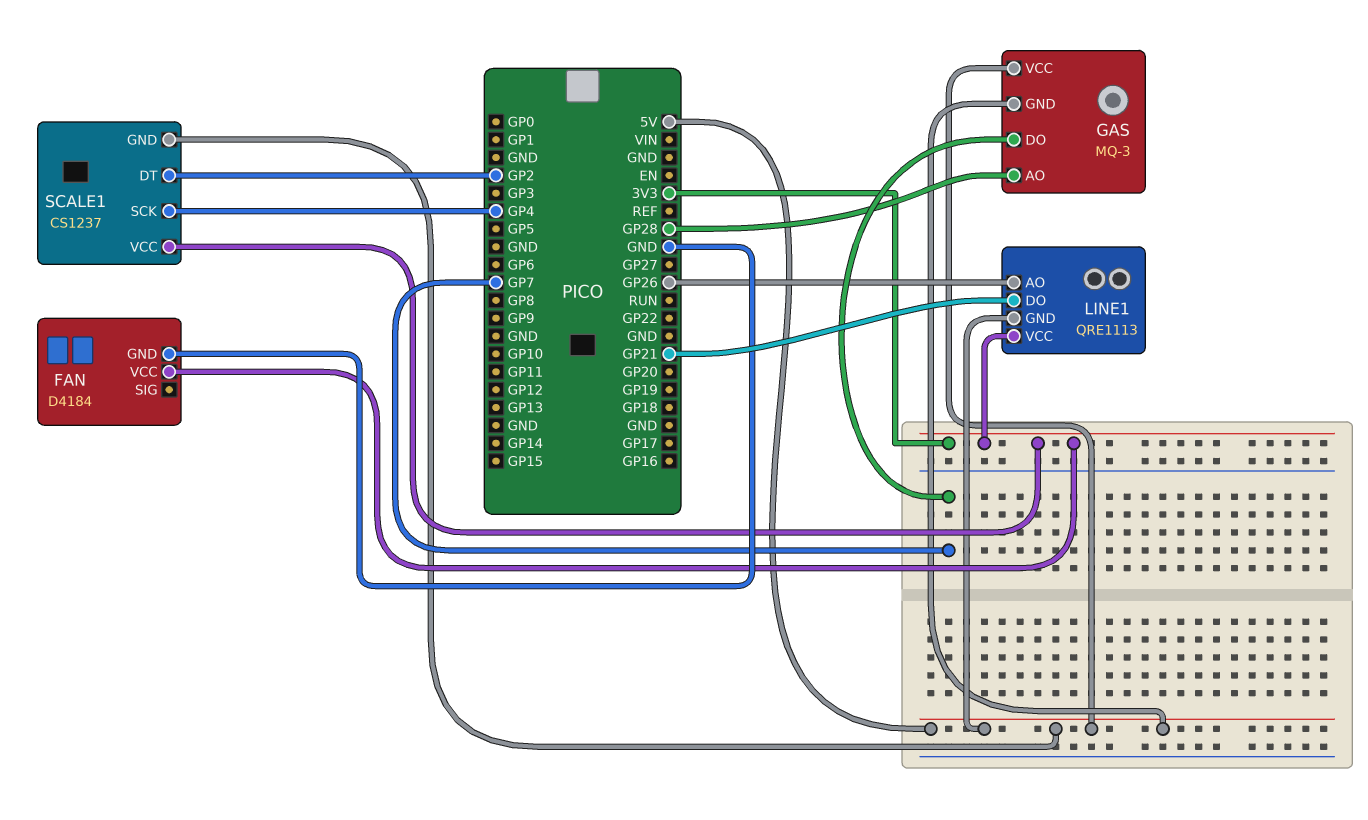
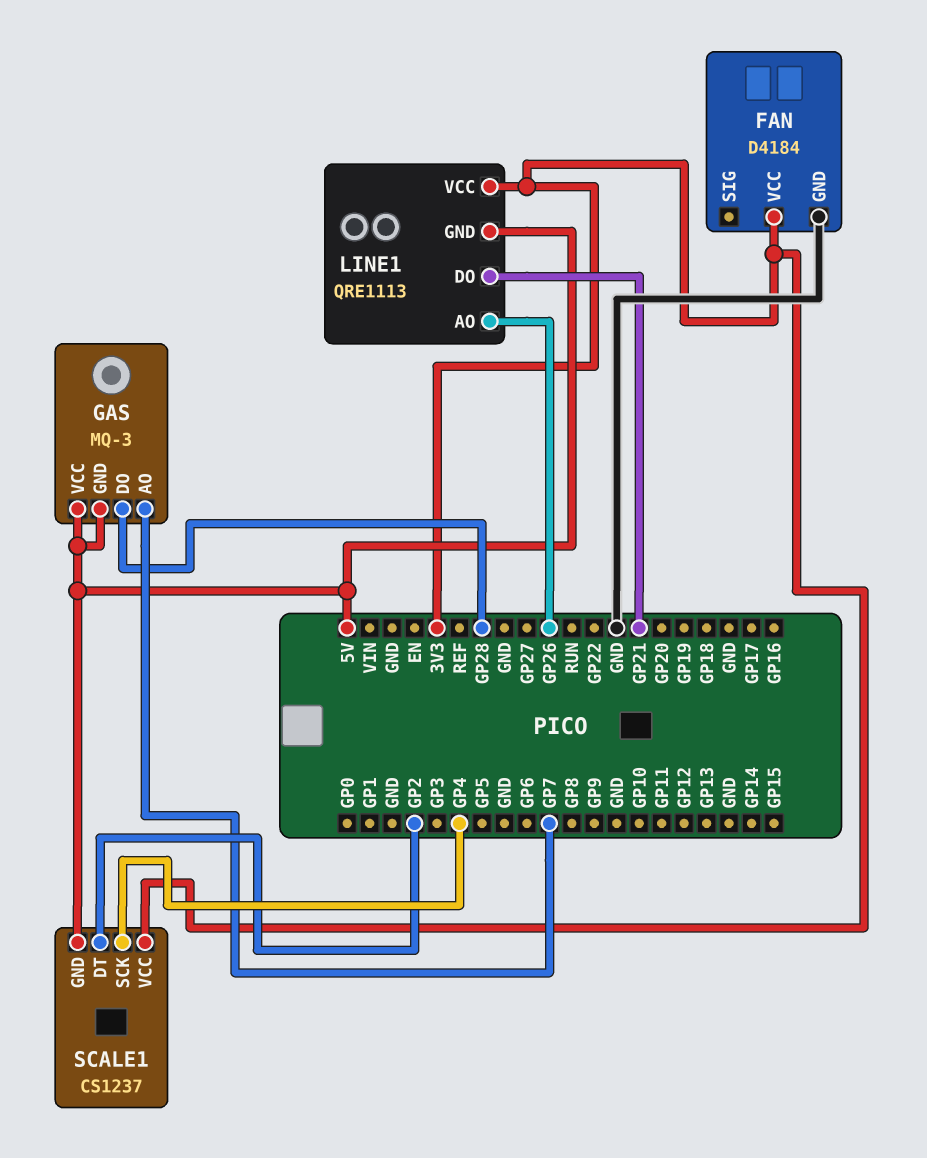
GAS pin AO: GP28 -> GP7
GAS pin DO: GP7 -> GP28

